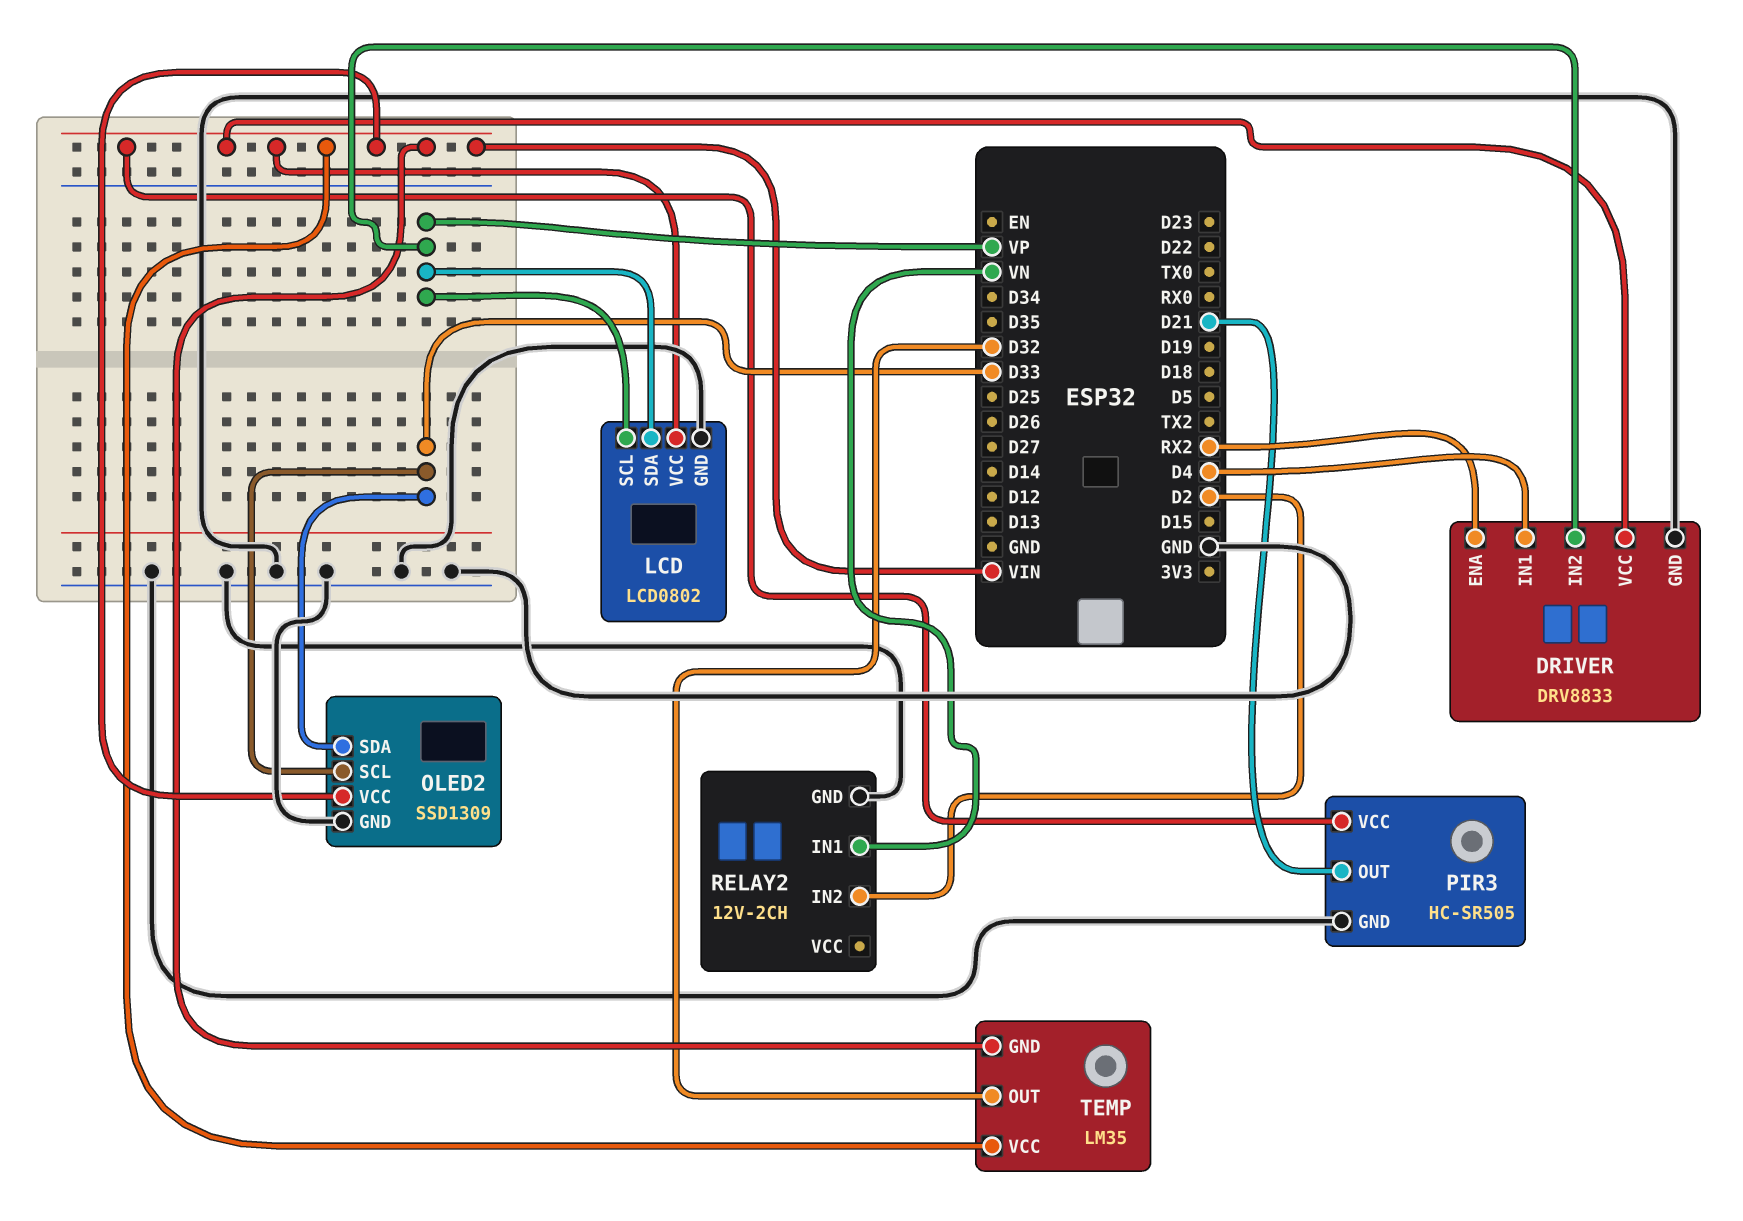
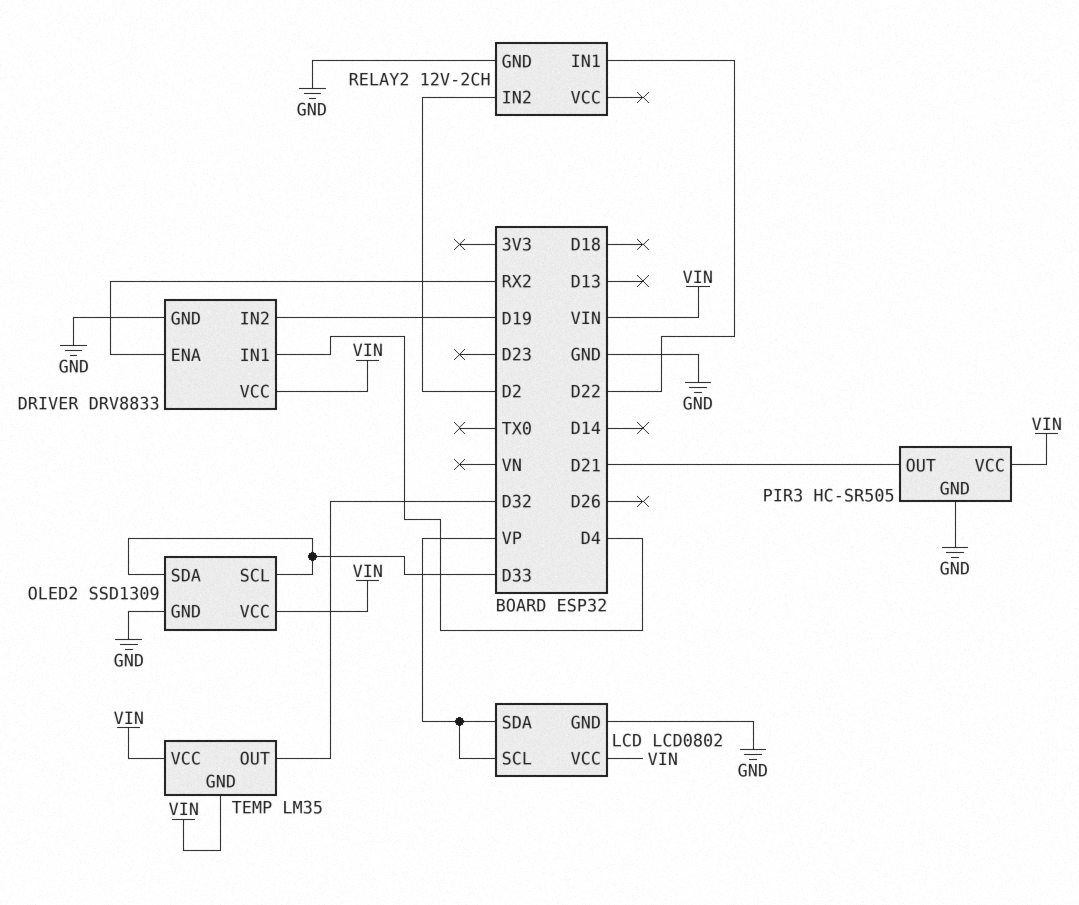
DRIVER pin IN2: VP -> D19
RELAY2 pin IN1: VN -> D22

